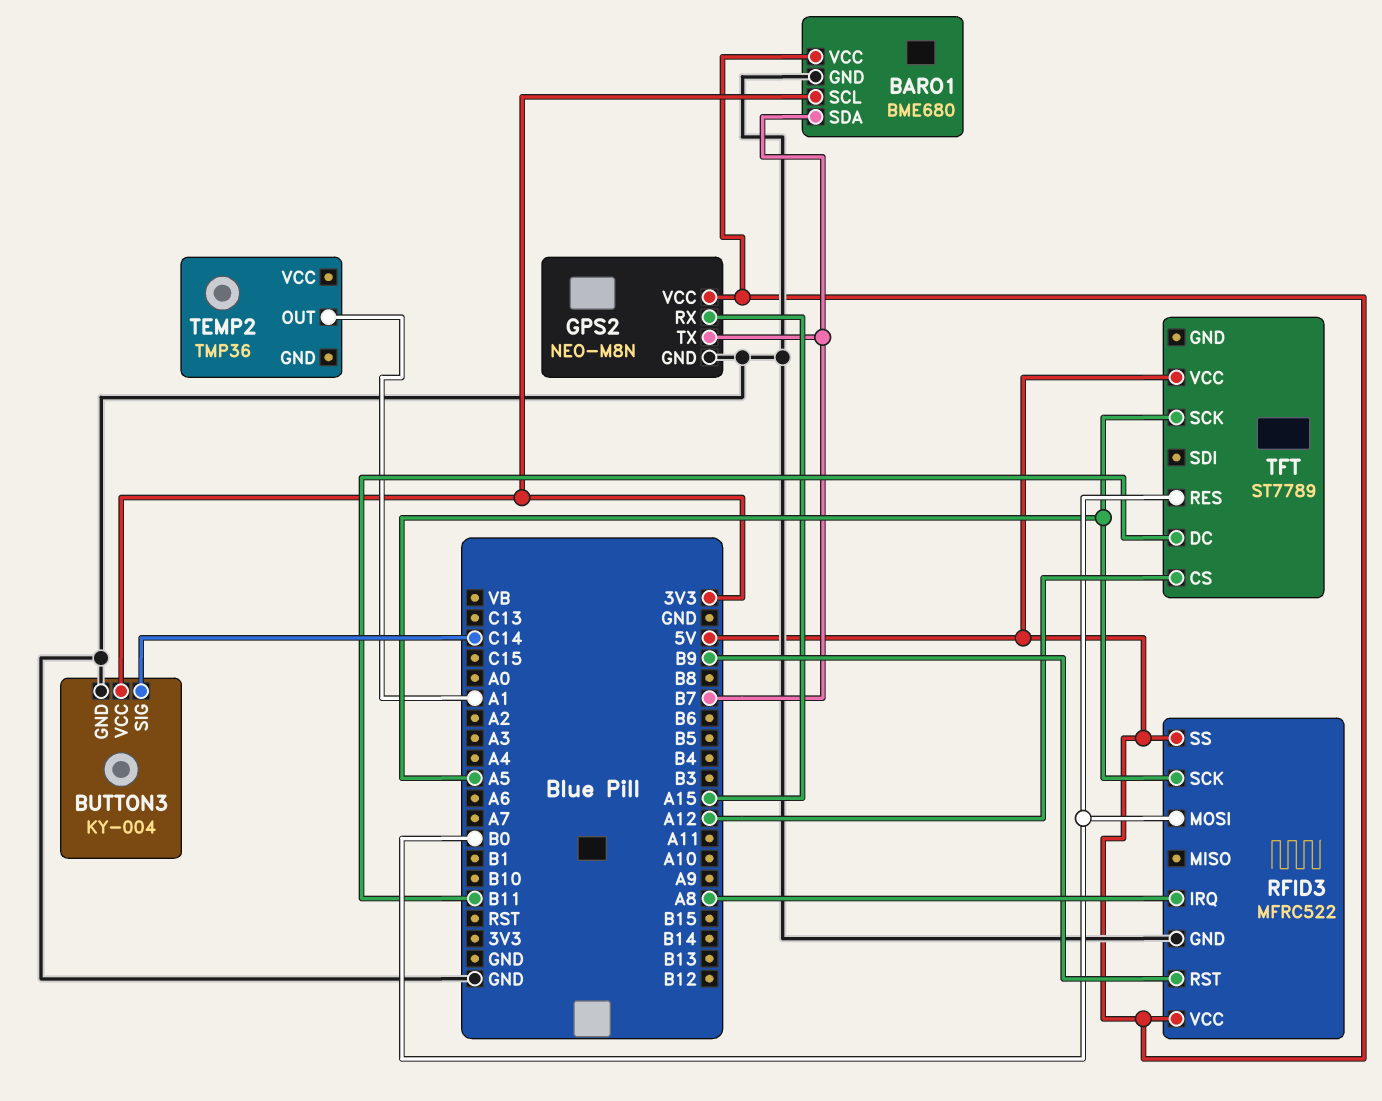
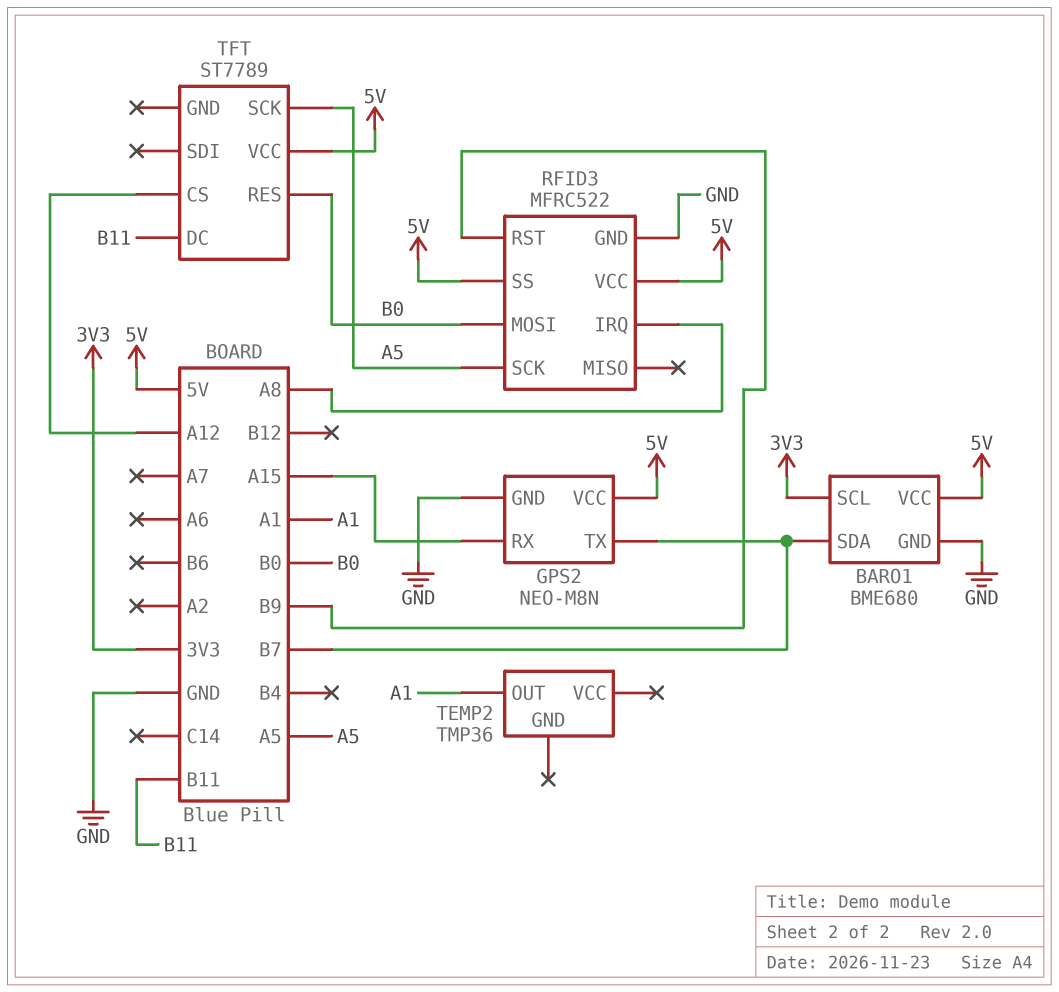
BUTTON3: KY-004 -> none
BUTTON3 pin GND: GND -> none
BUTTON3 pin SIG: C14 -> none
BUTTON3 pin VCC: 3V3 -> none

